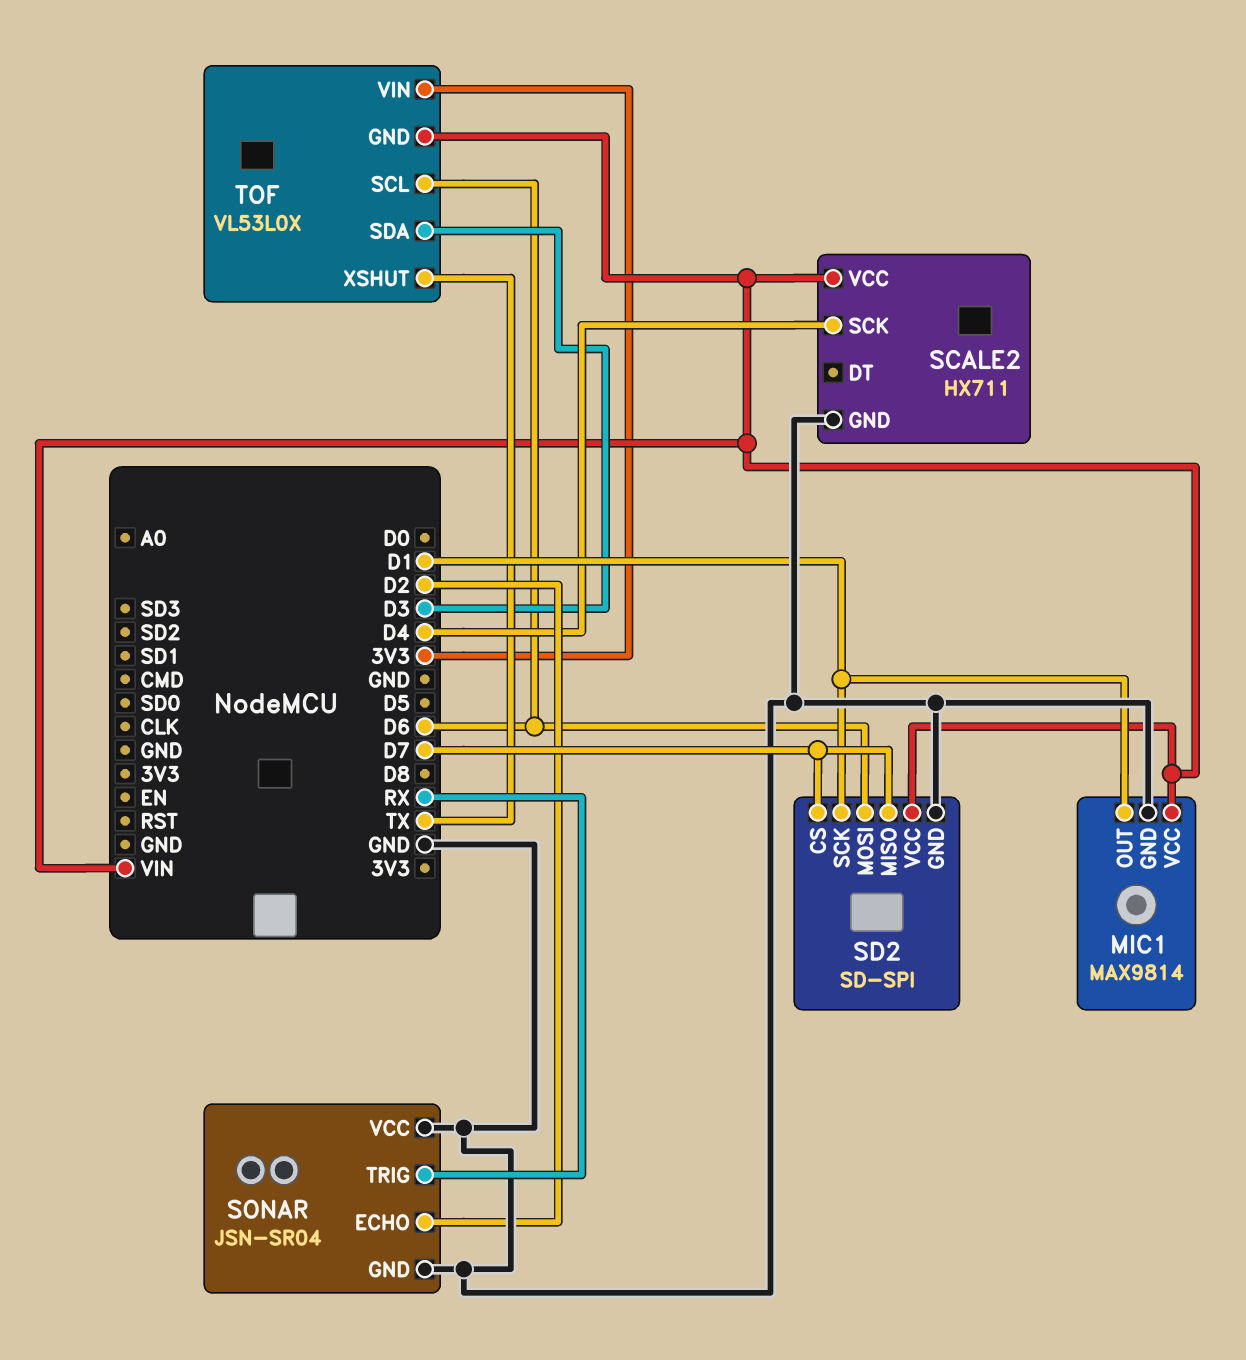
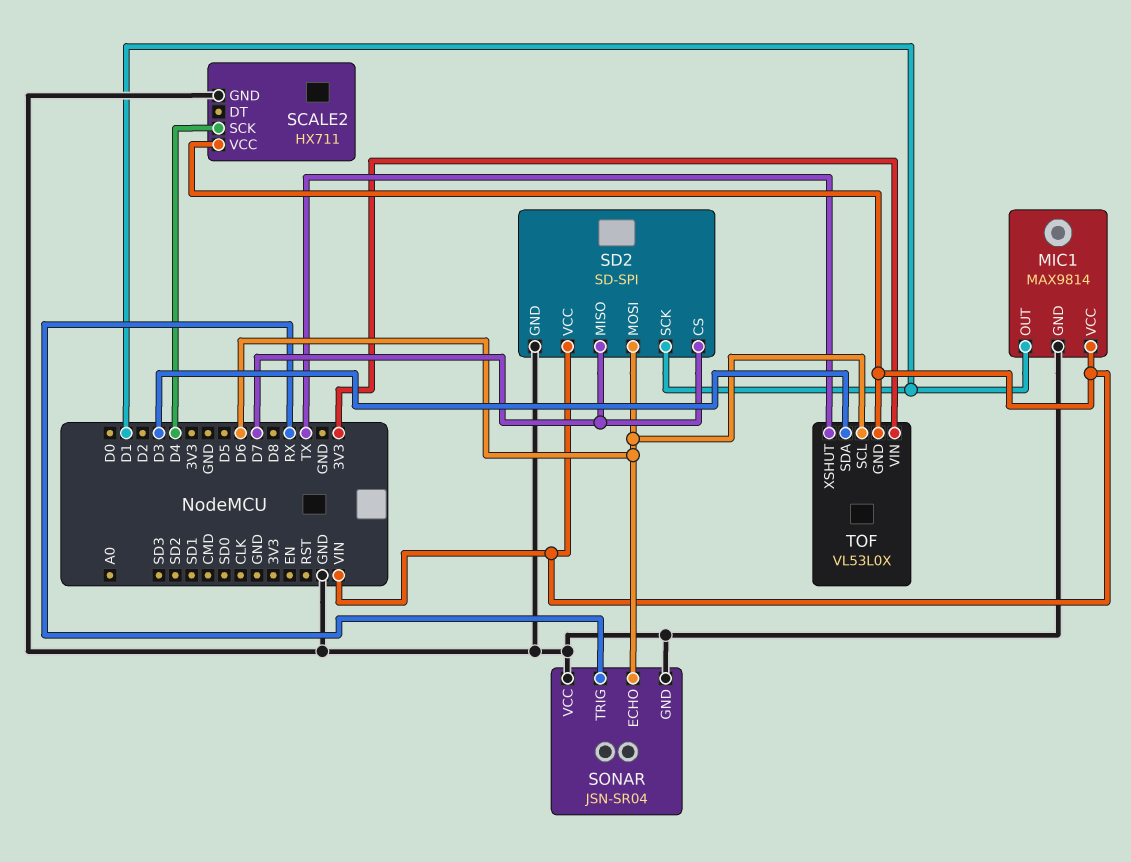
SONAR pin ECHO: D2 -> D6

